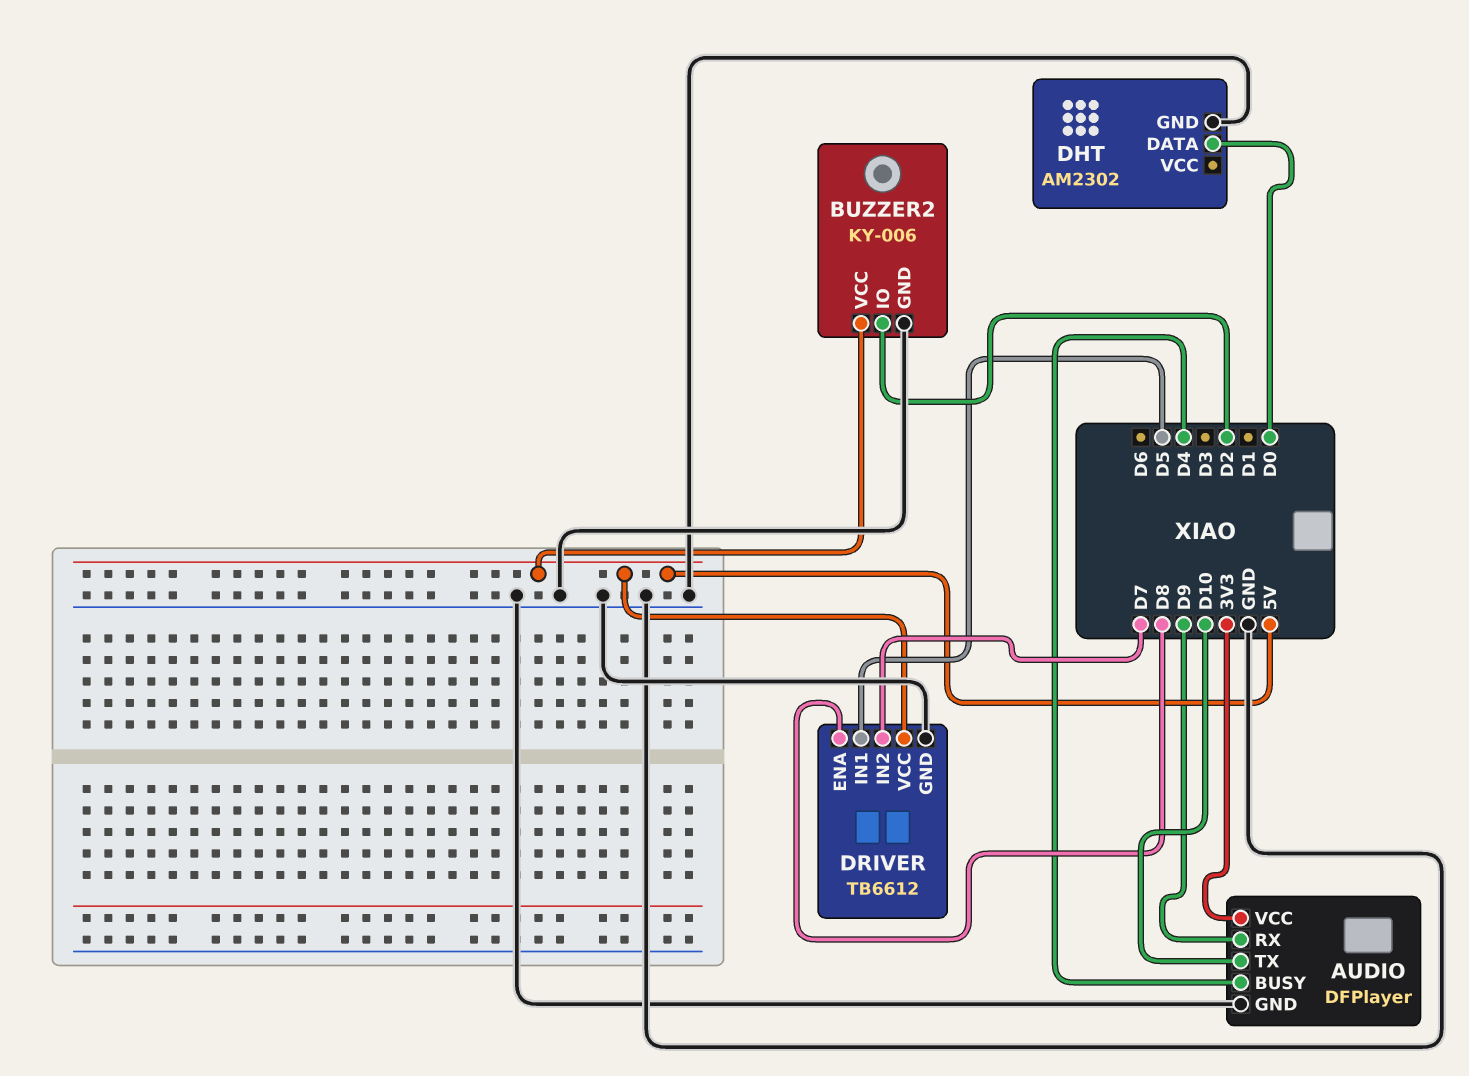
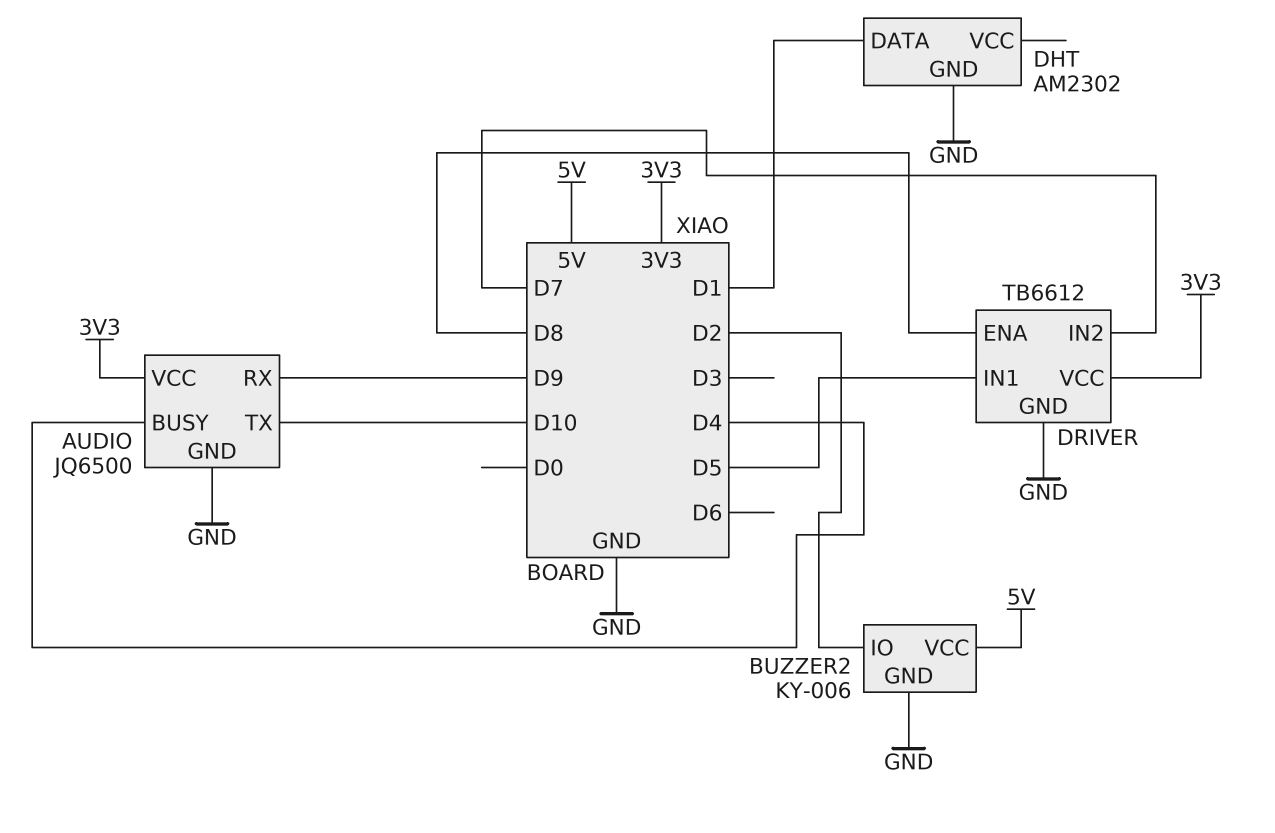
AUDIO: DFPlayer -> JQ6500
DHT pin DATA: D0 -> D1
DRIVER pin VCC: 5V -> 3V3

